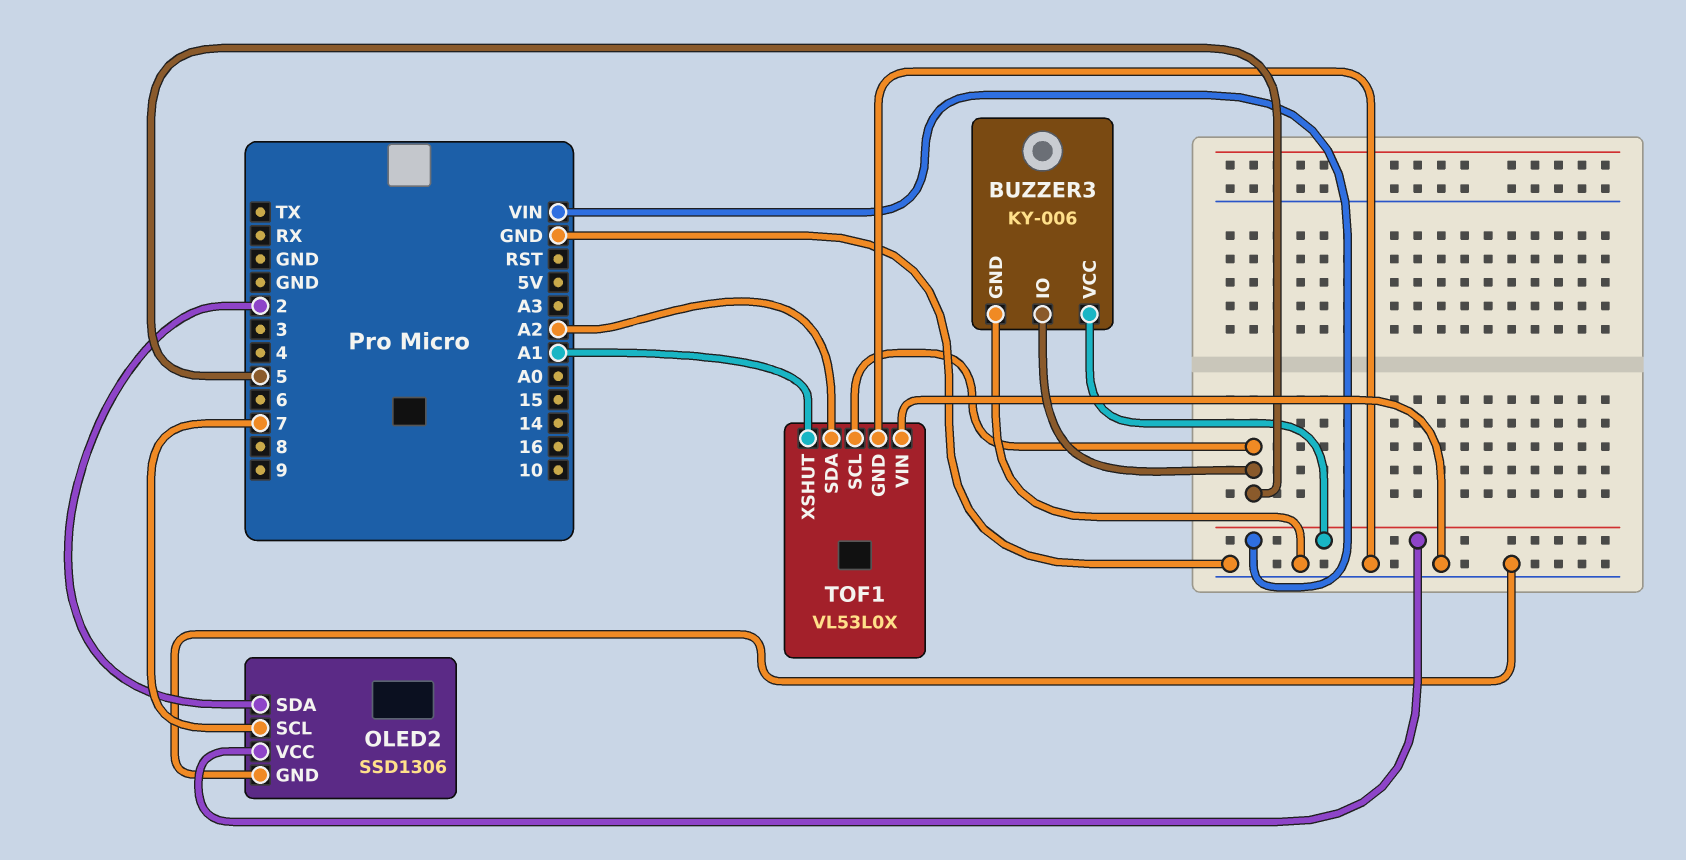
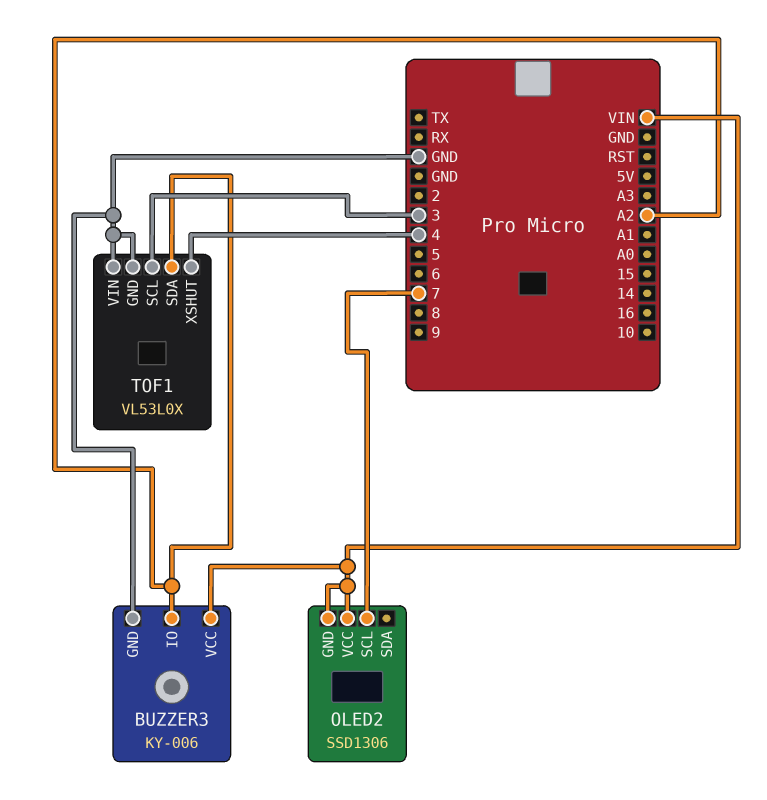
BUZZER3 pin IO: 5 -> A2
OLED2 pin GND: GND -> VIN
OLED2 pin SDA: 2 -> none
TOF1 pin SCL: 5 -> 3
TOF1 pin XSHUT: A1 -> 4

